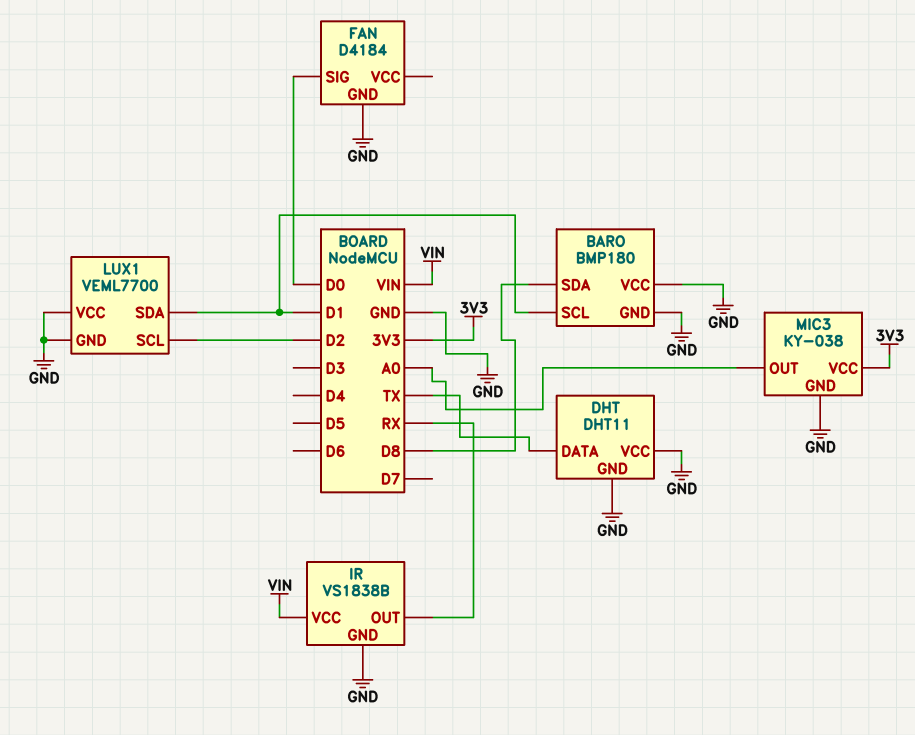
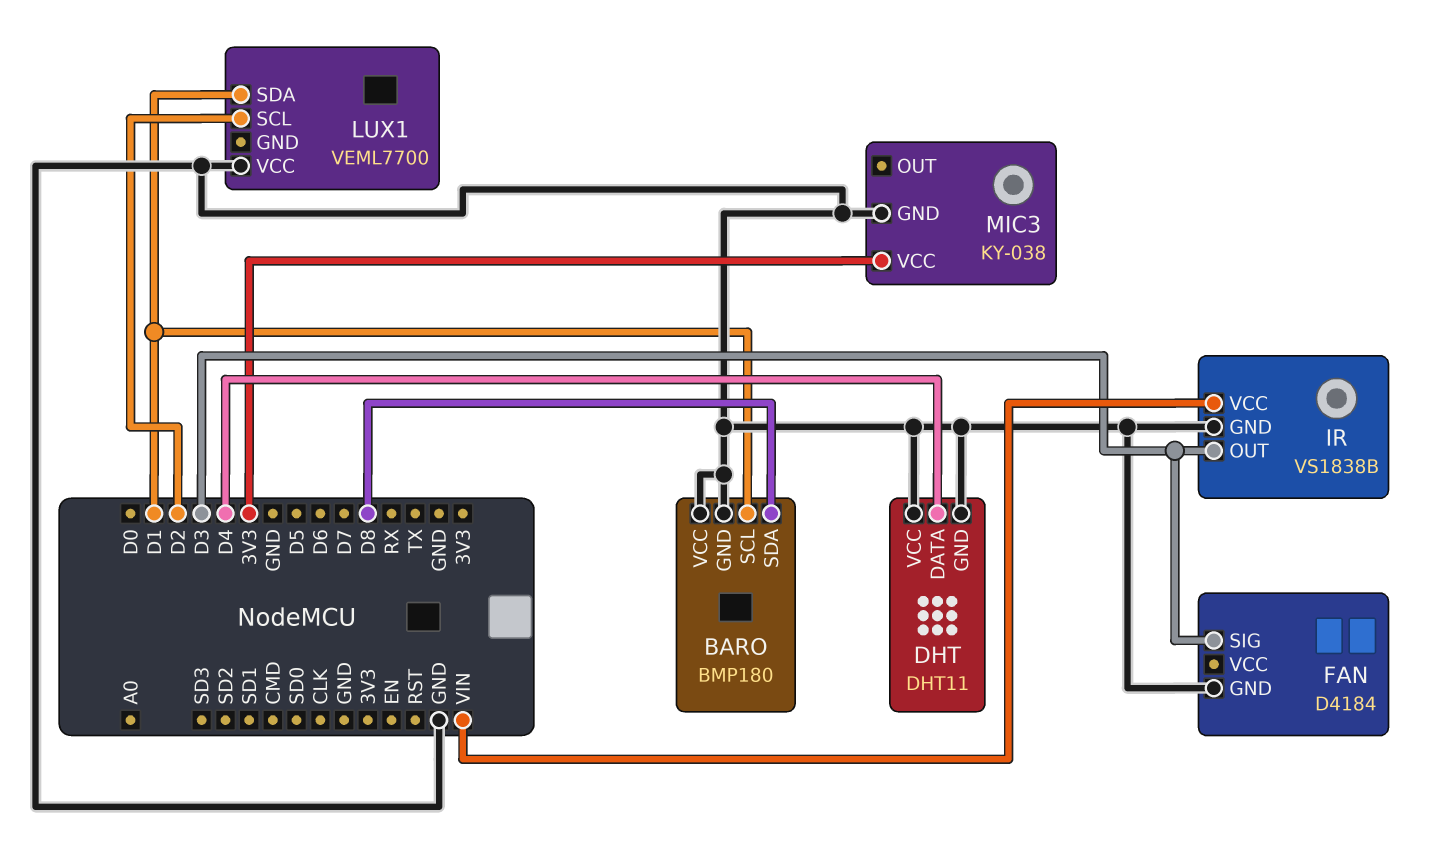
DHT pin DATA: TX -> D4
FAN pin SIG: D0 -> D3
IR pin OUT: RX -> D3
LUX1 pin GND: GND -> none
MIC3 pin OUT: A0 -> none

